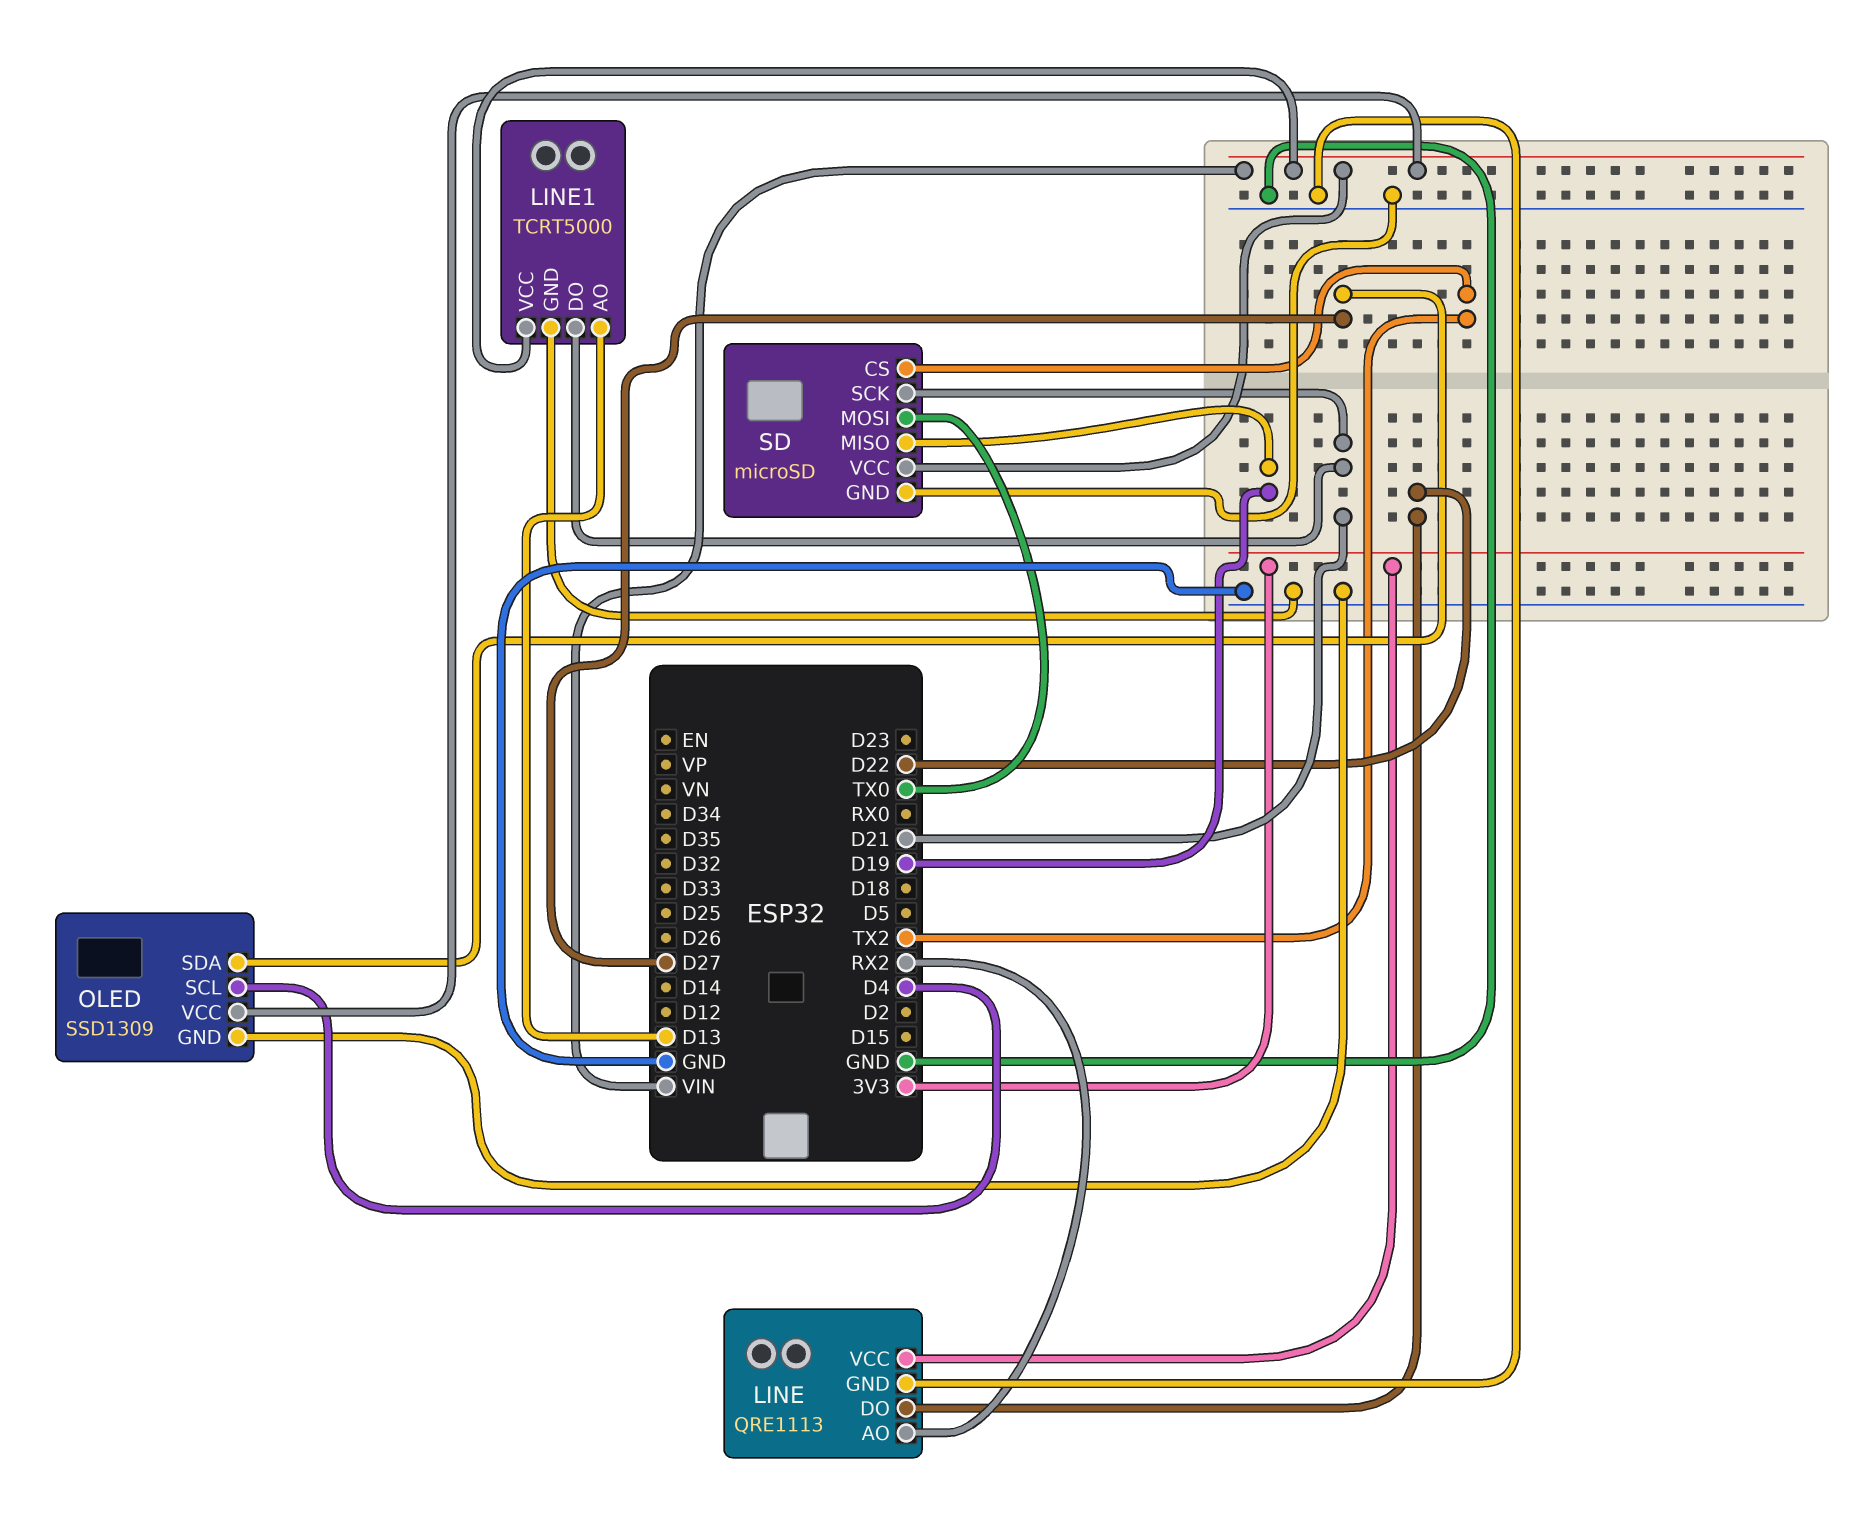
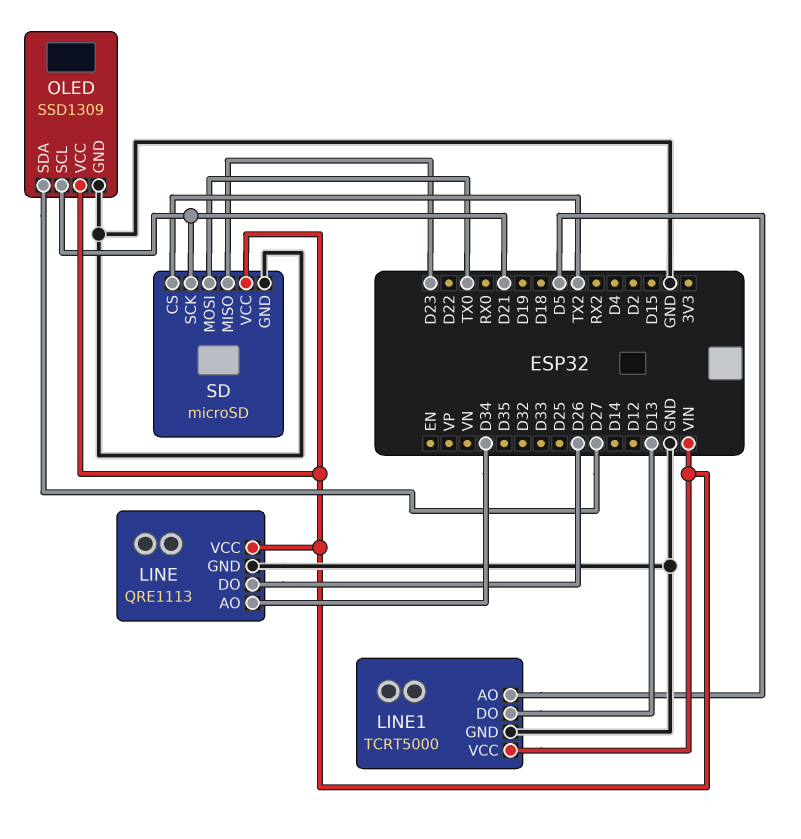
LINE pin AO: RX2 -> D34
LINE pin DO: D22 -> D26
LINE pin VCC: 3V3 -> VIN
LINE1 pin AO: D13 -> D5
LINE1 pin DO: D21 -> D13
OLED pin SCL: D4 -> D21
SD pin MISO: D19 -> D23

